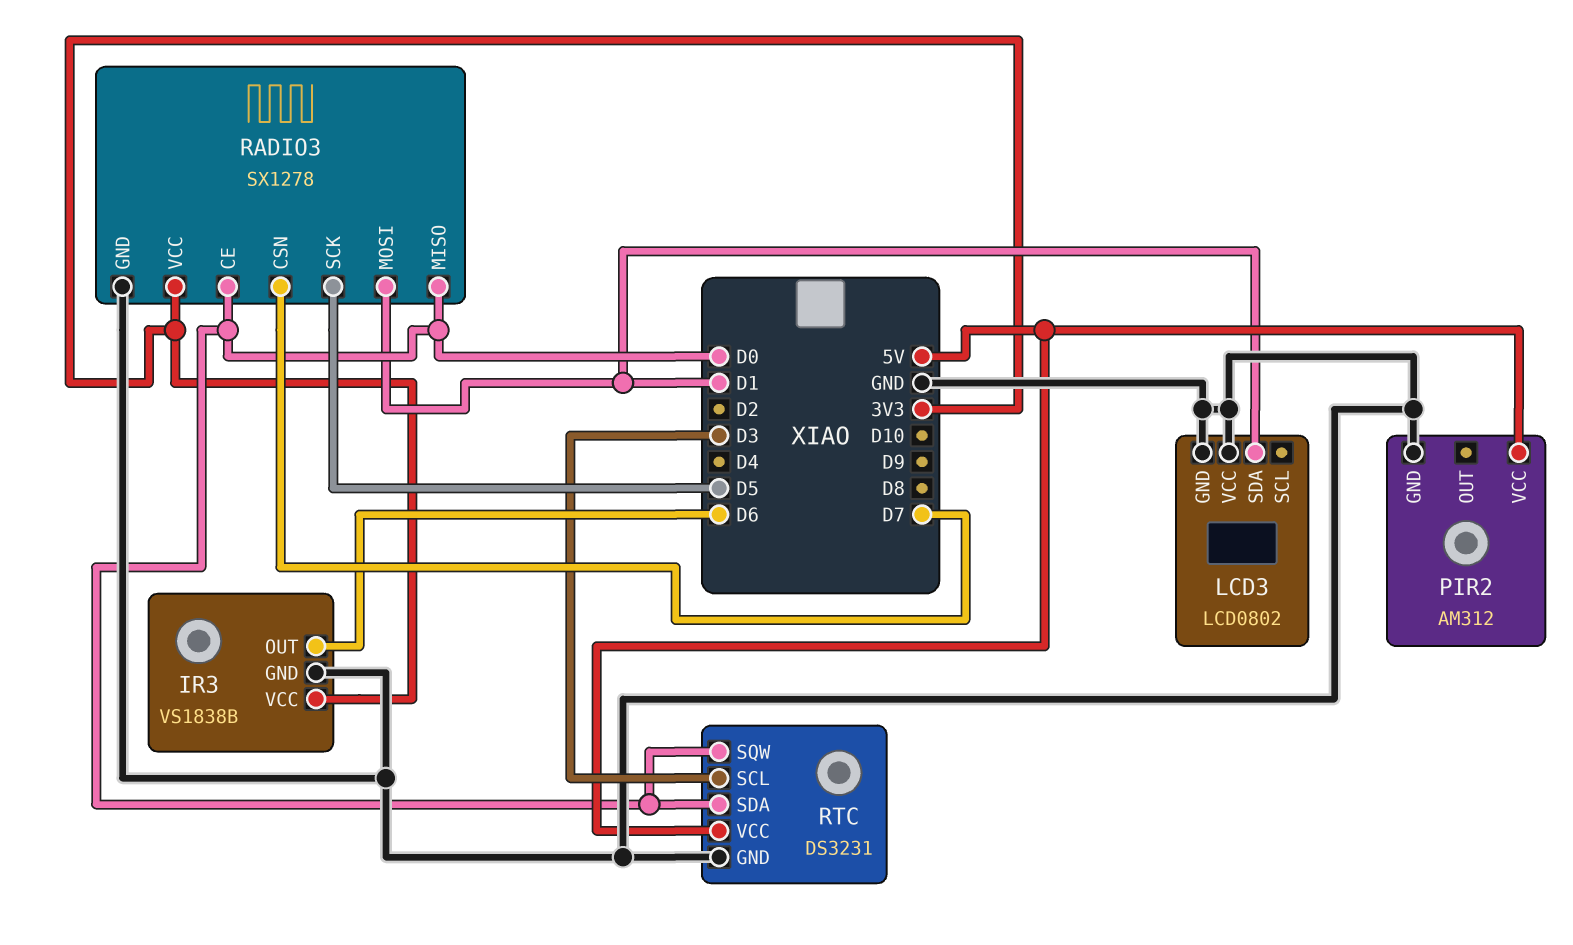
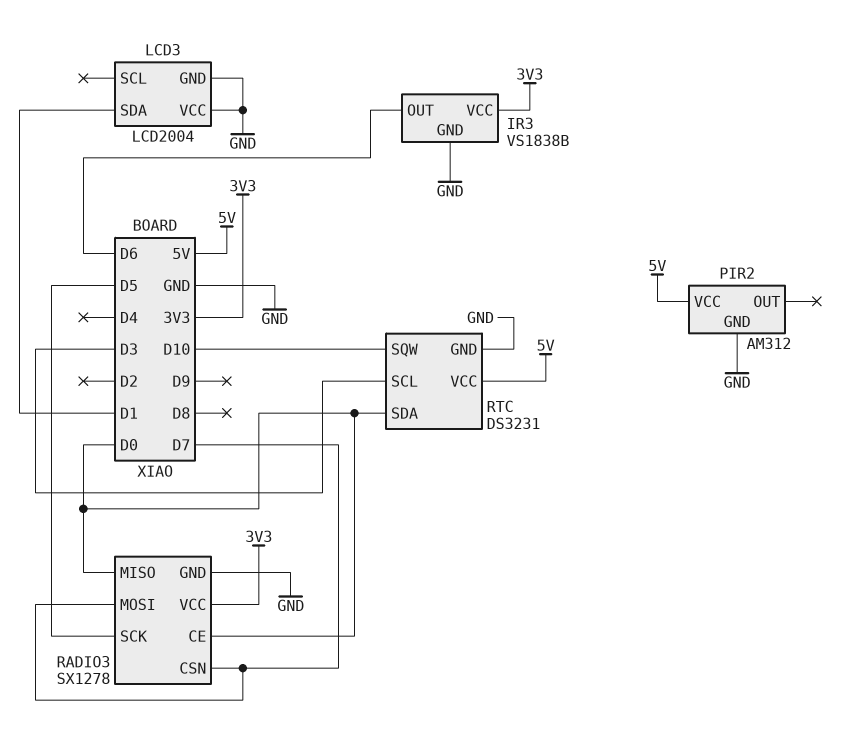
LCD3: LCD0802 -> LCD2004
RADIO3 pin MOSI: D1 -> D7
RTC pin SQW: D0 -> D10

